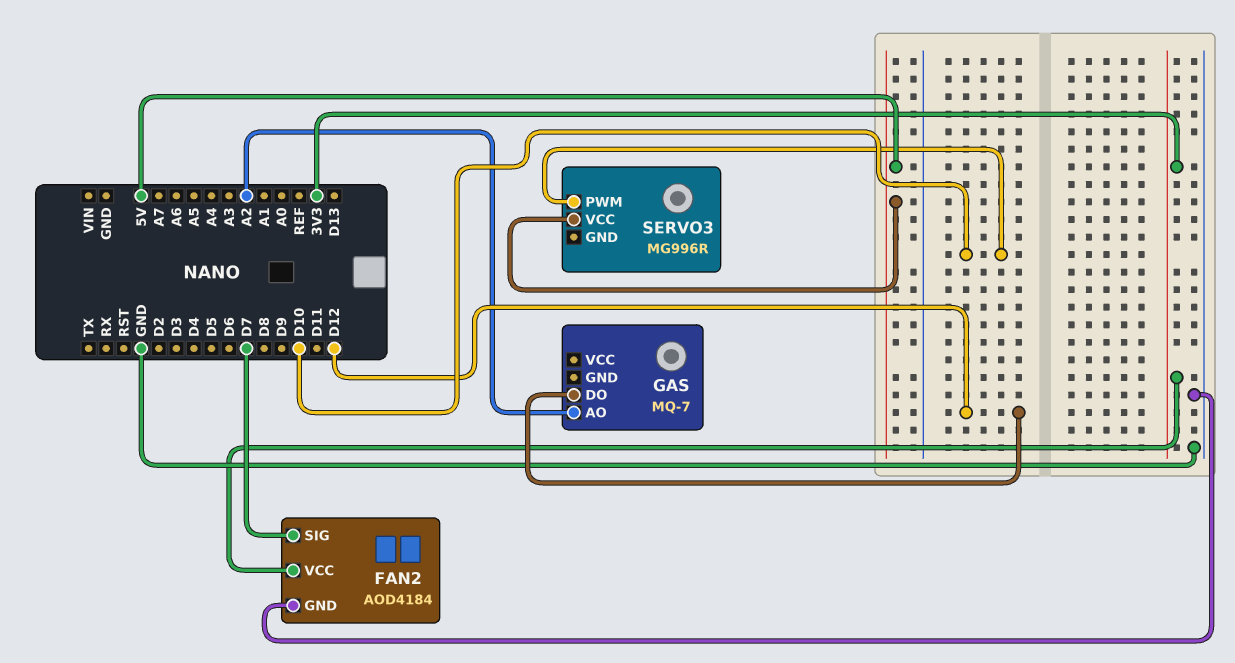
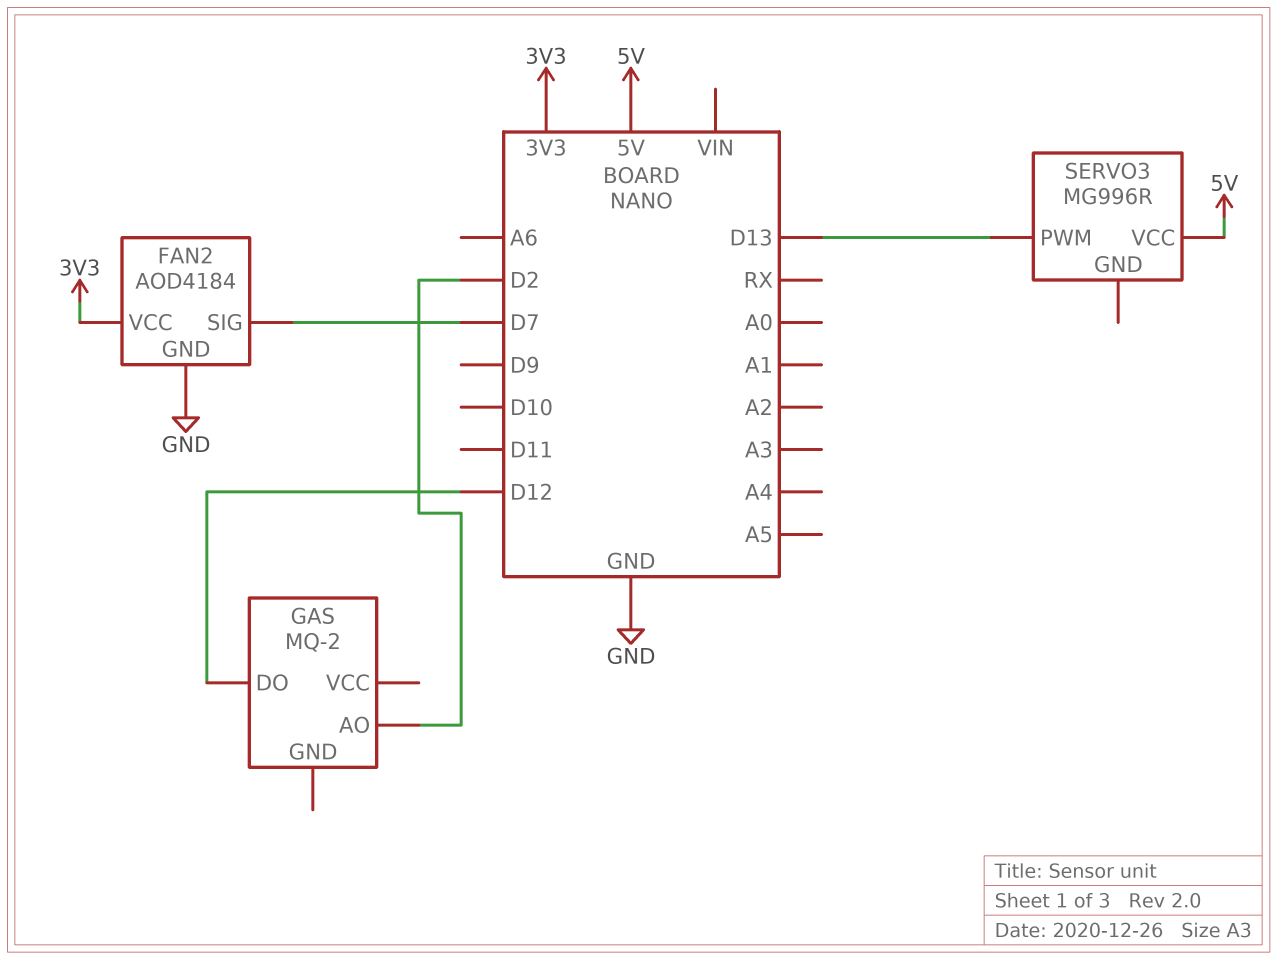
GAS: MQ-7 -> MQ-2
GAS pin AO: A2 -> D2
SERVO3 pin PWM: D10 -> D13

